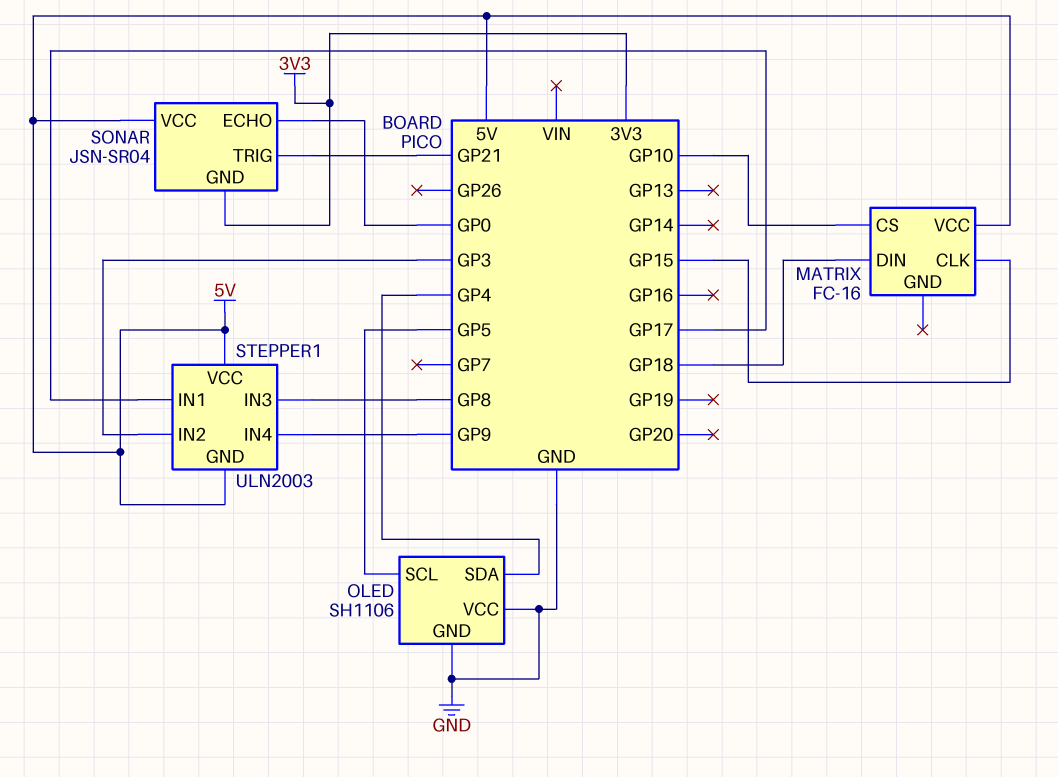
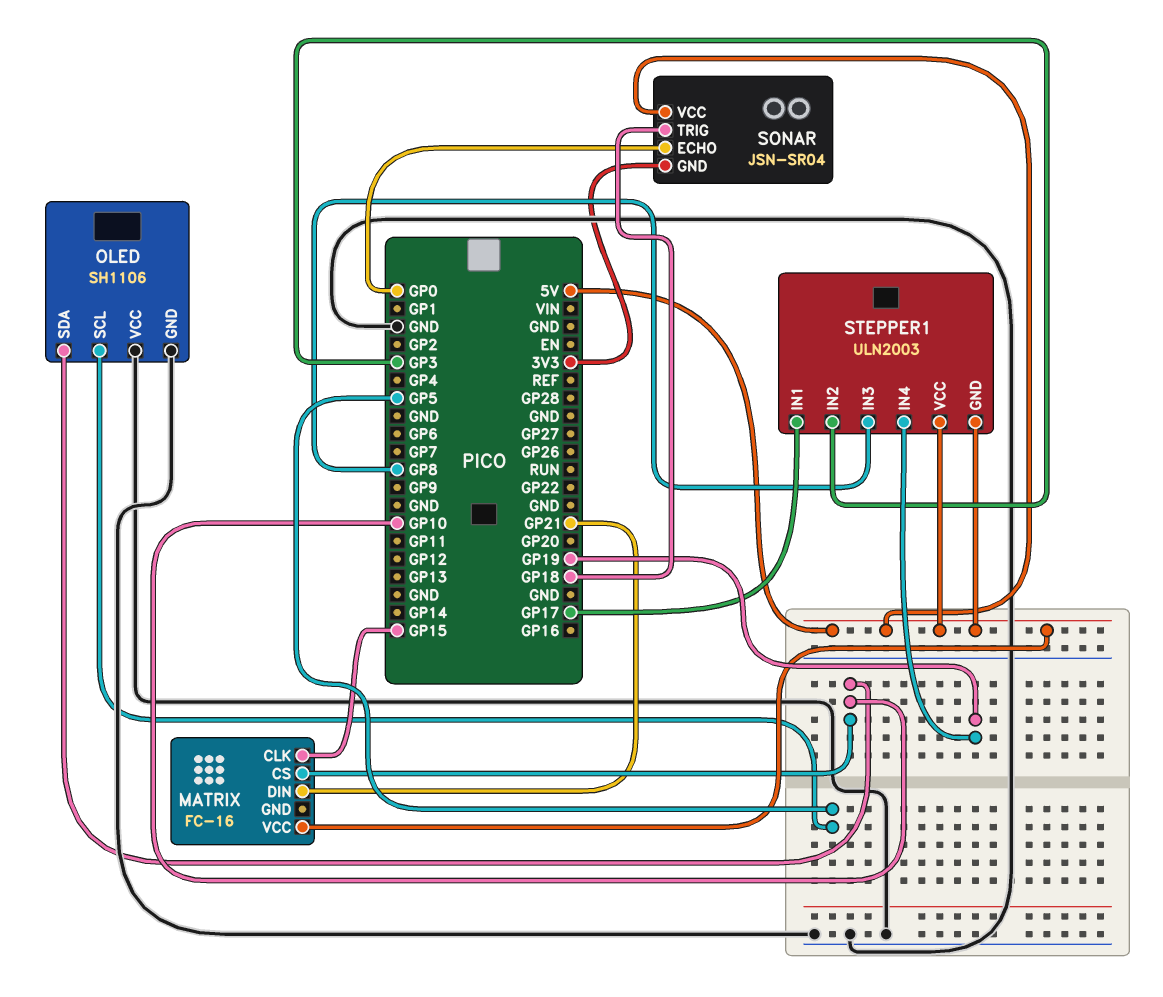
MATRIX pin DIN: GP18 -> GP21
OLED pin SDA: GP4 -> GP10
SONAR pin TRIG: GP21 -> GP18
STEPPER1 pin IN4: GP9 -> GP19

